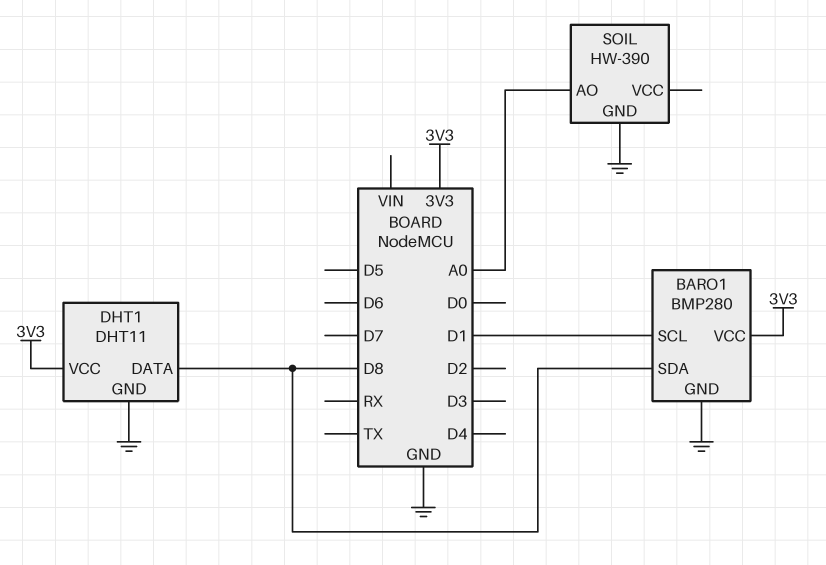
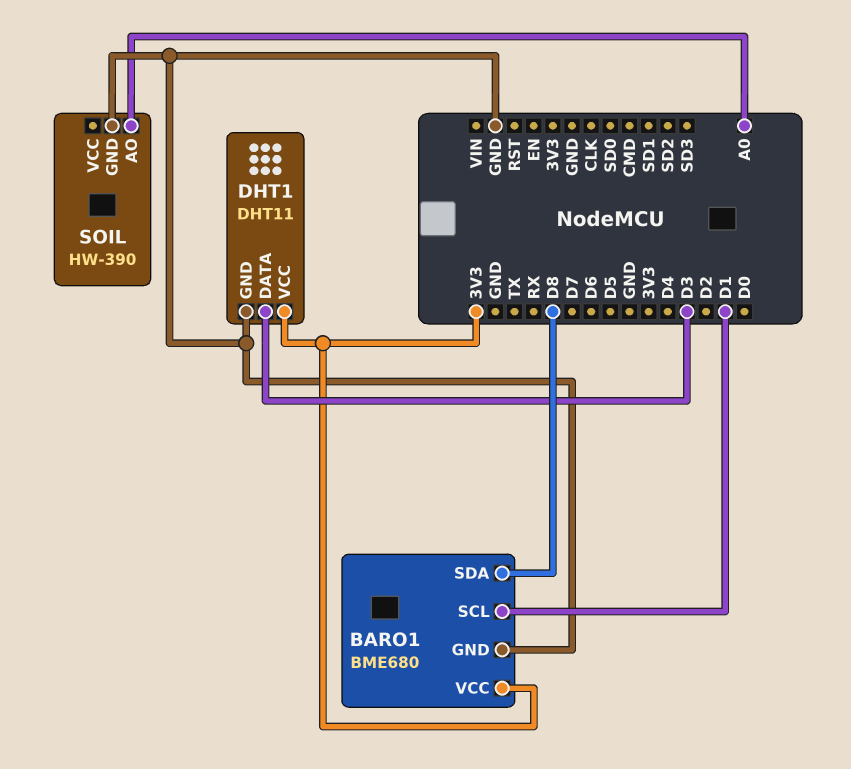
BARO1: BMP280 -> BME680
DHT1 pin DATA: D8 -> D3

